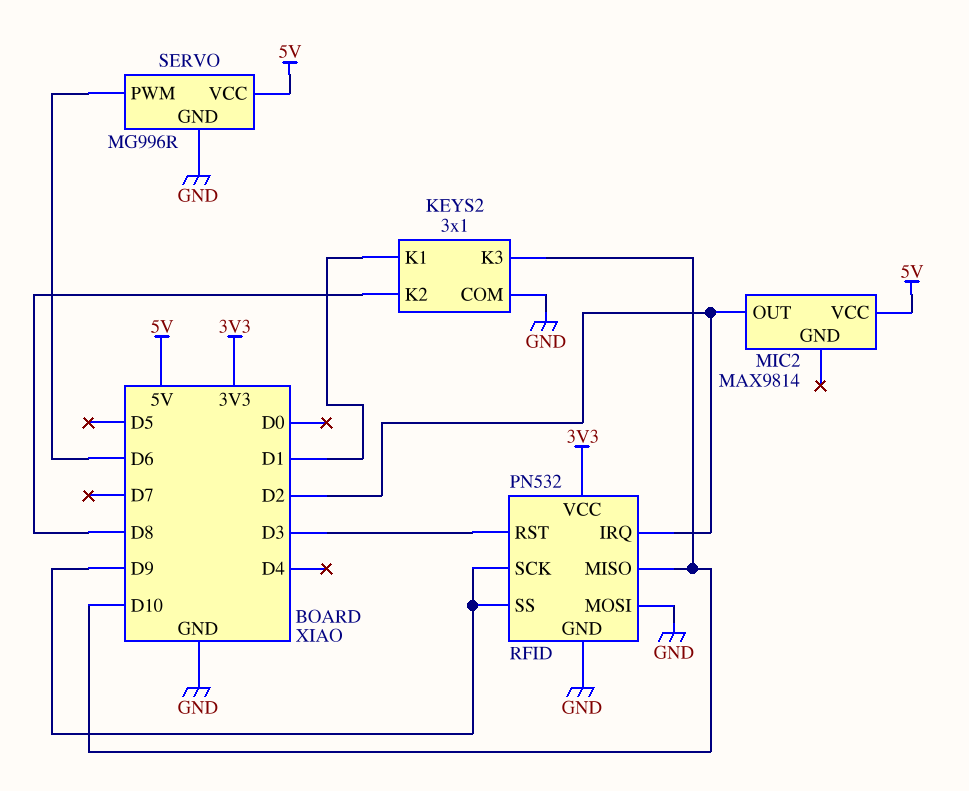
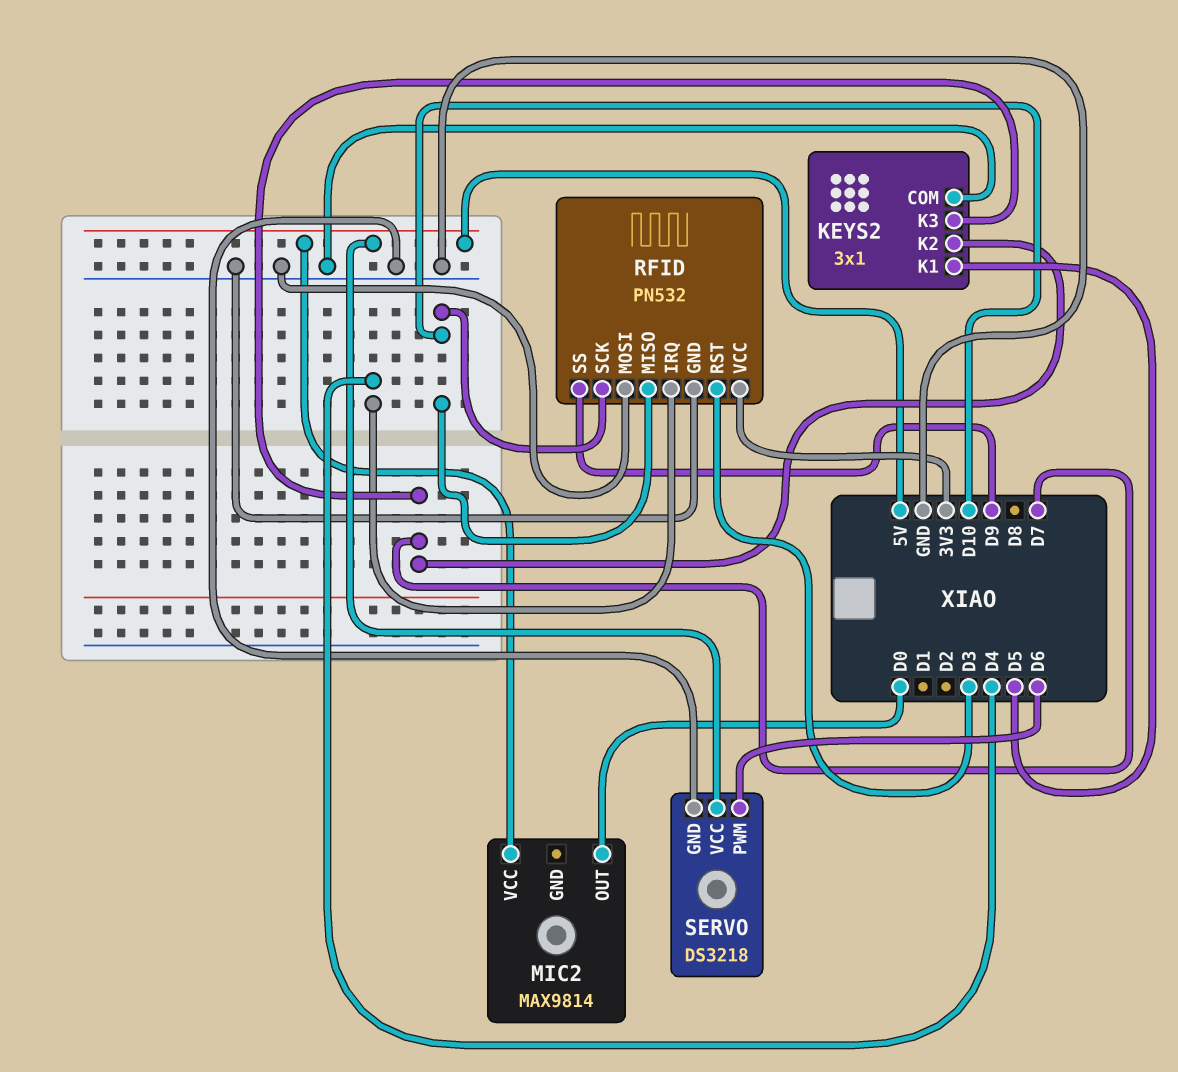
KEYS2 pin K1: D1 -> D5
KEYS2 pin K2: D8 -> D7
KEYS2 pin K3: D10 -> D7
MIC2 pin OUT: D2 -> D0
RFID pin IRQ: D2 -> D4
RFID pin SCK: D9 -> D10
SERVO: MG996R -> DS3218

